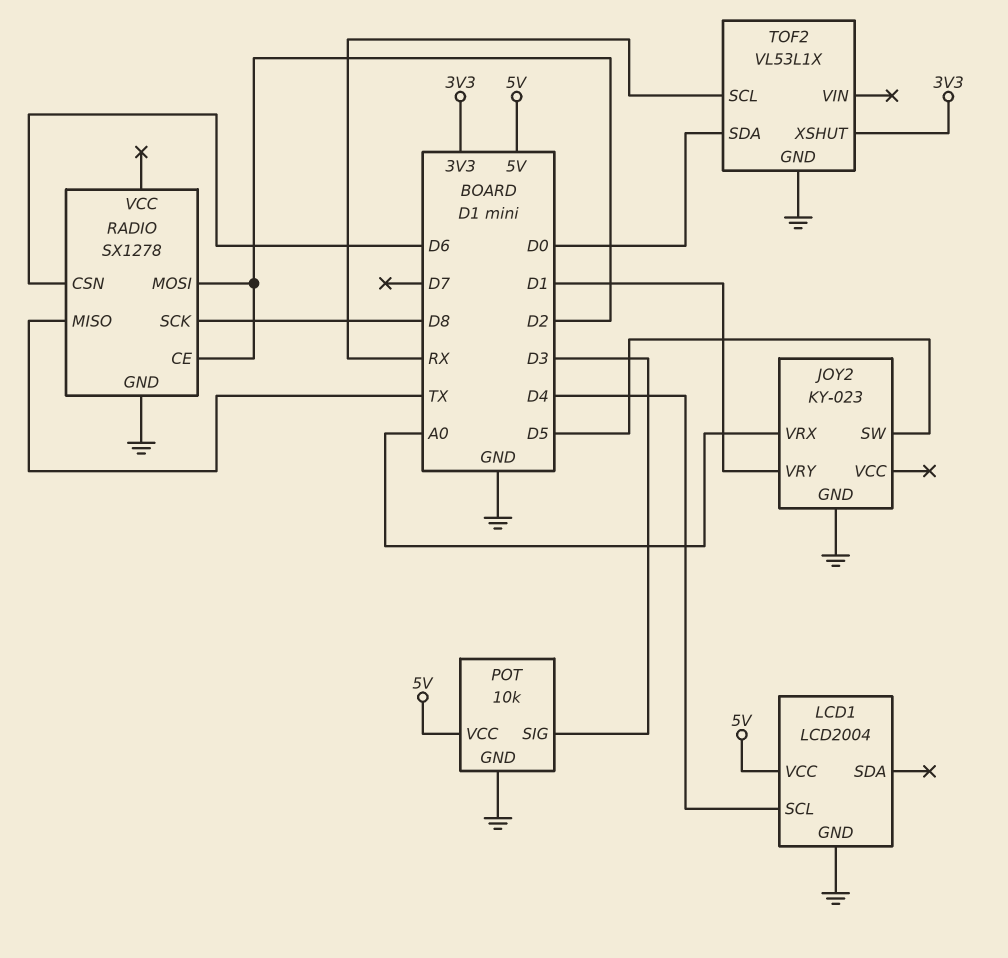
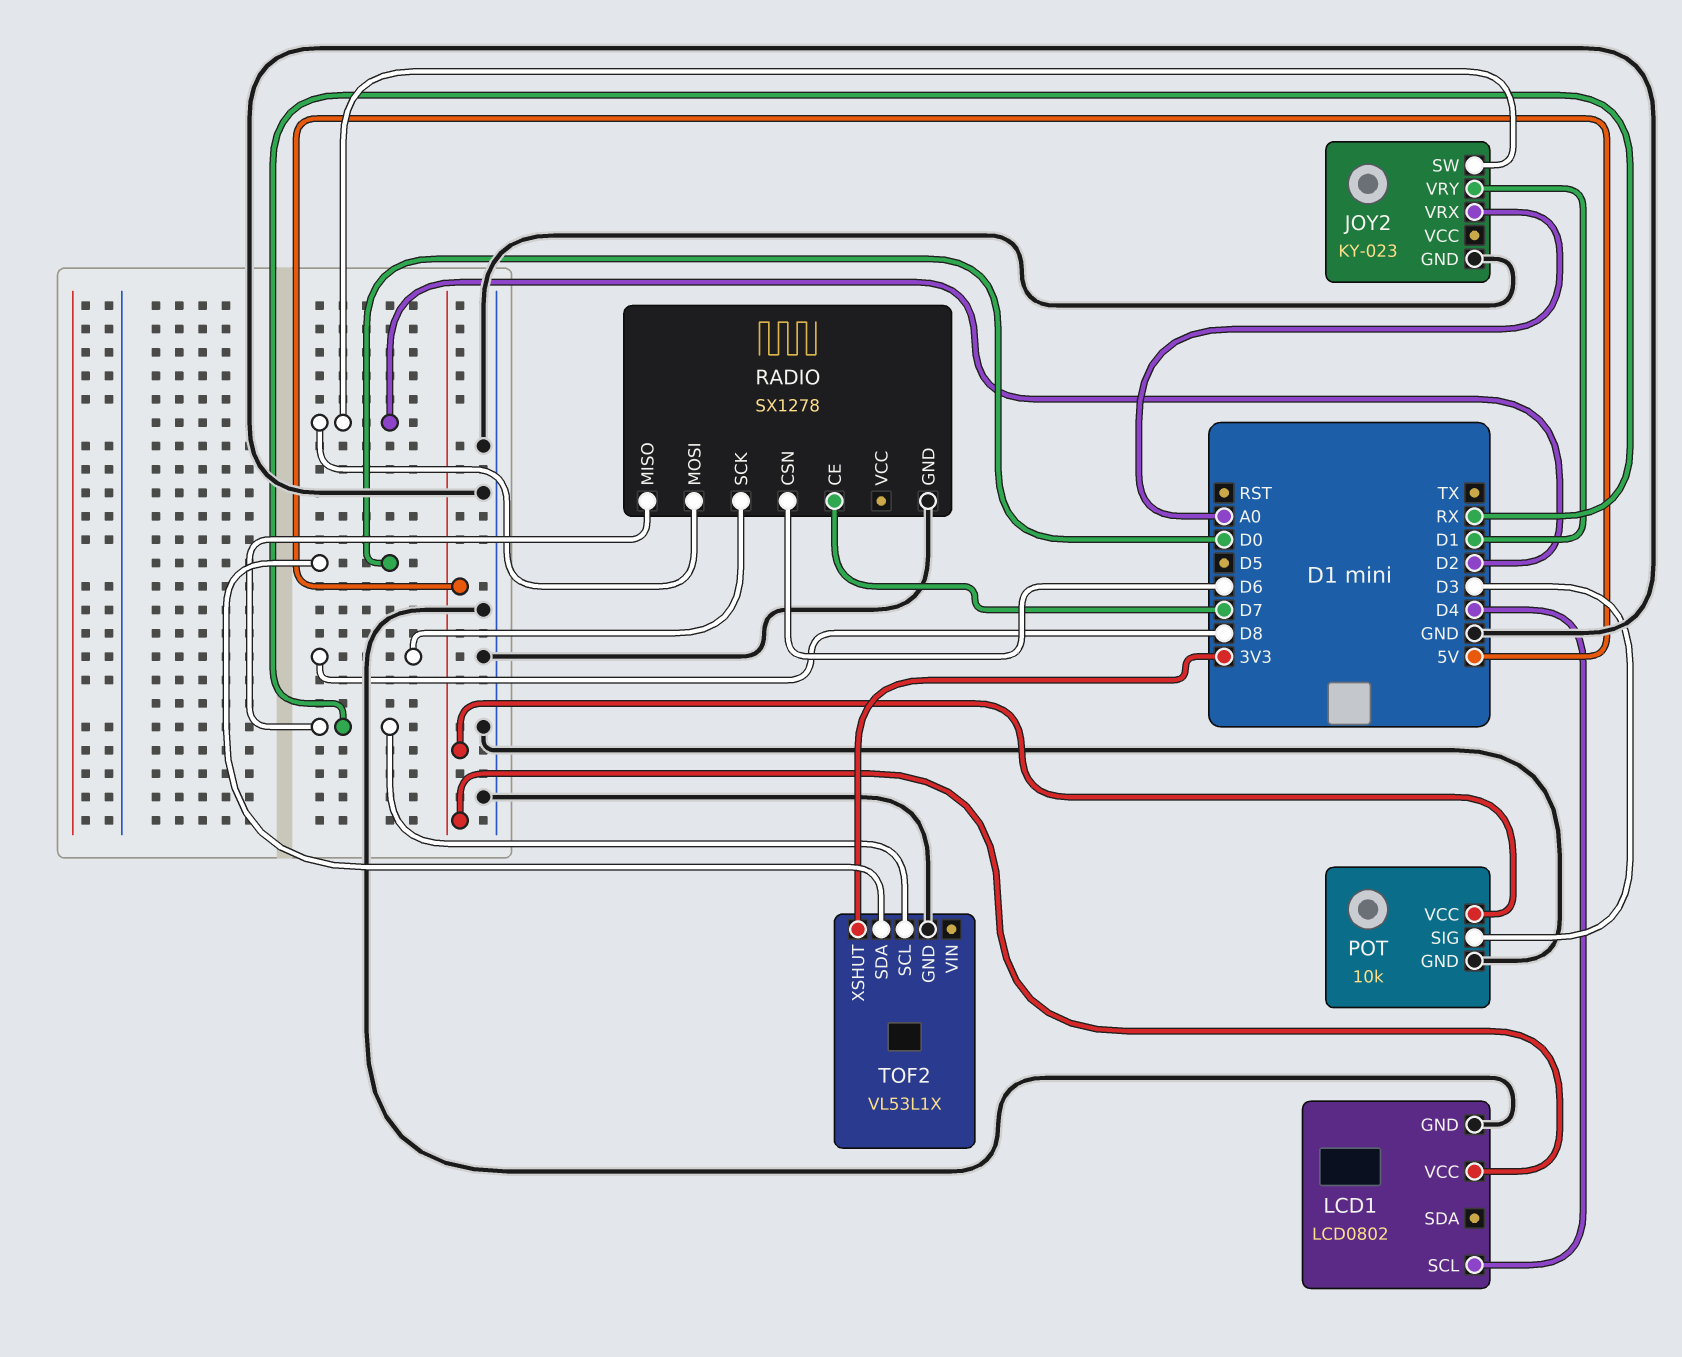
JOY2 pin SW: D5 -> D2
LCD1: LCD2004 -> LCD0802
RADIO pin CE: D2 -> D7
RADIO pin MISO: TX -> RX

